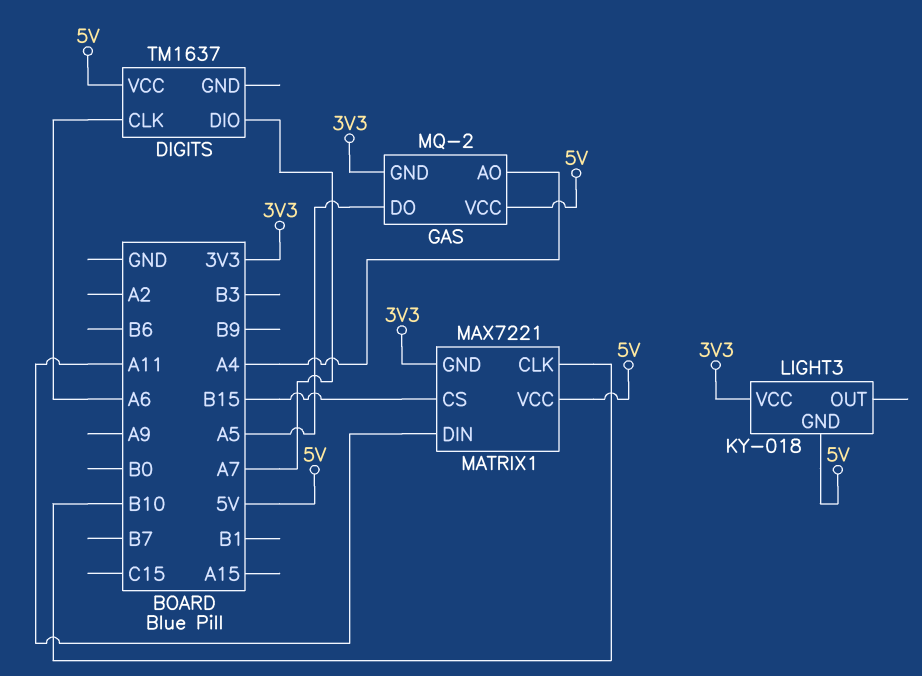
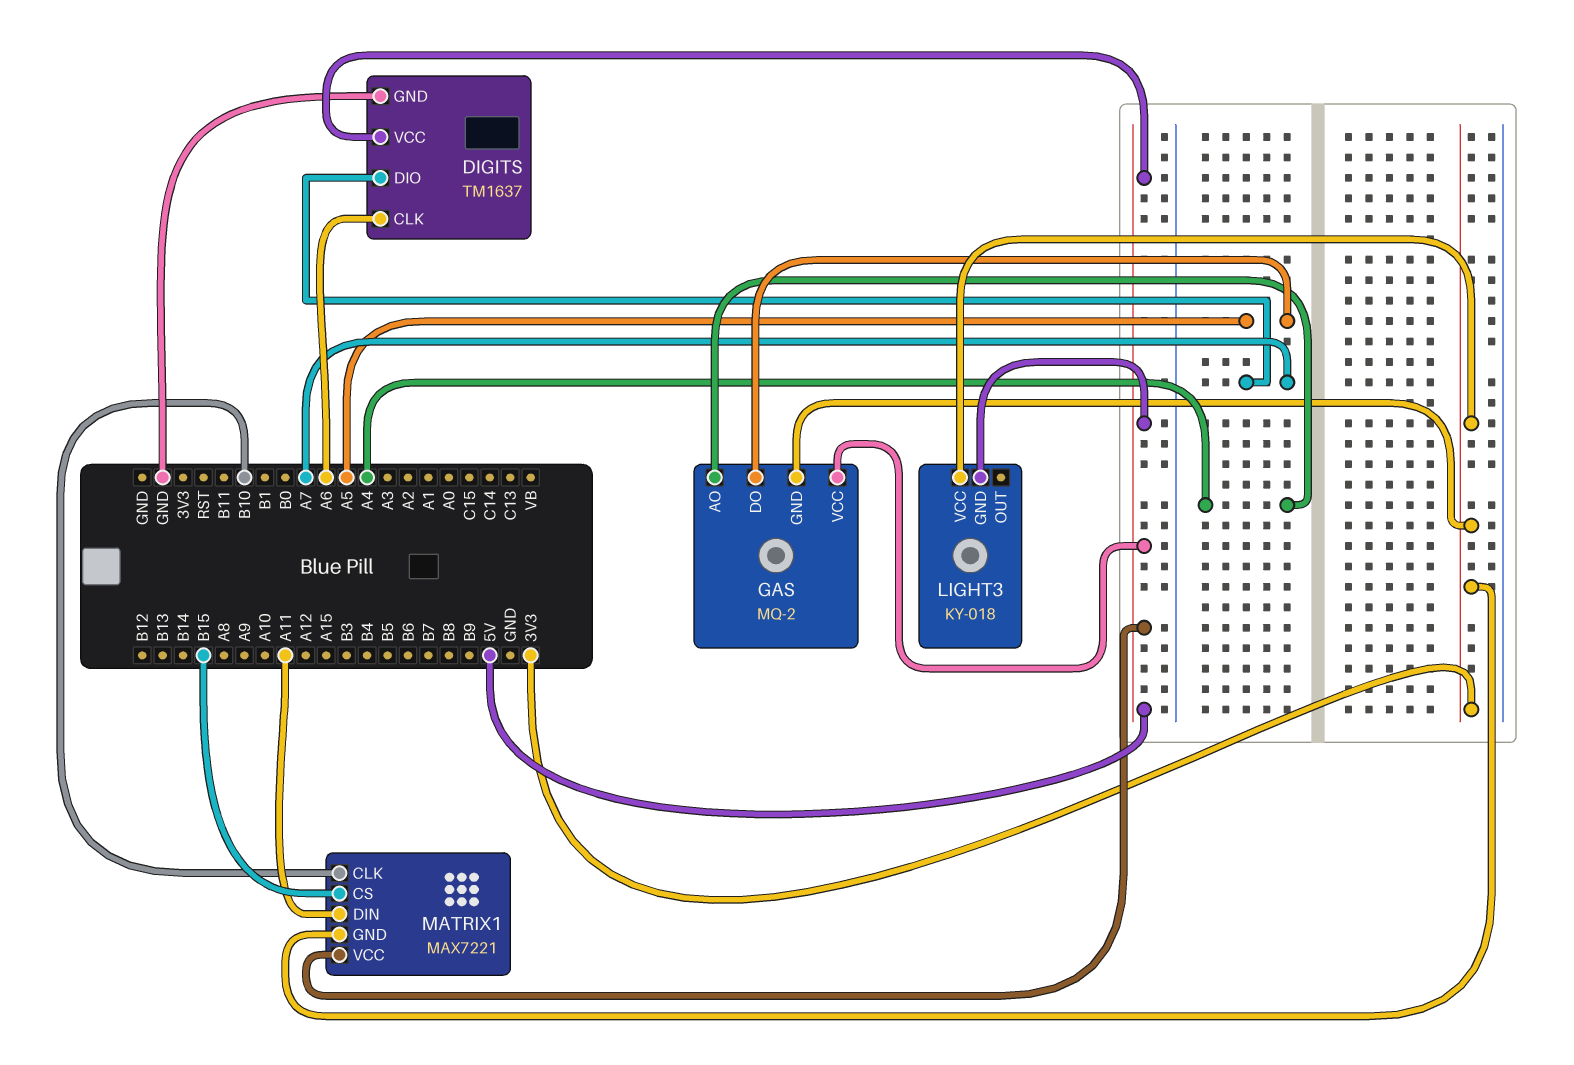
DIGITS pin GND: none -> GND

